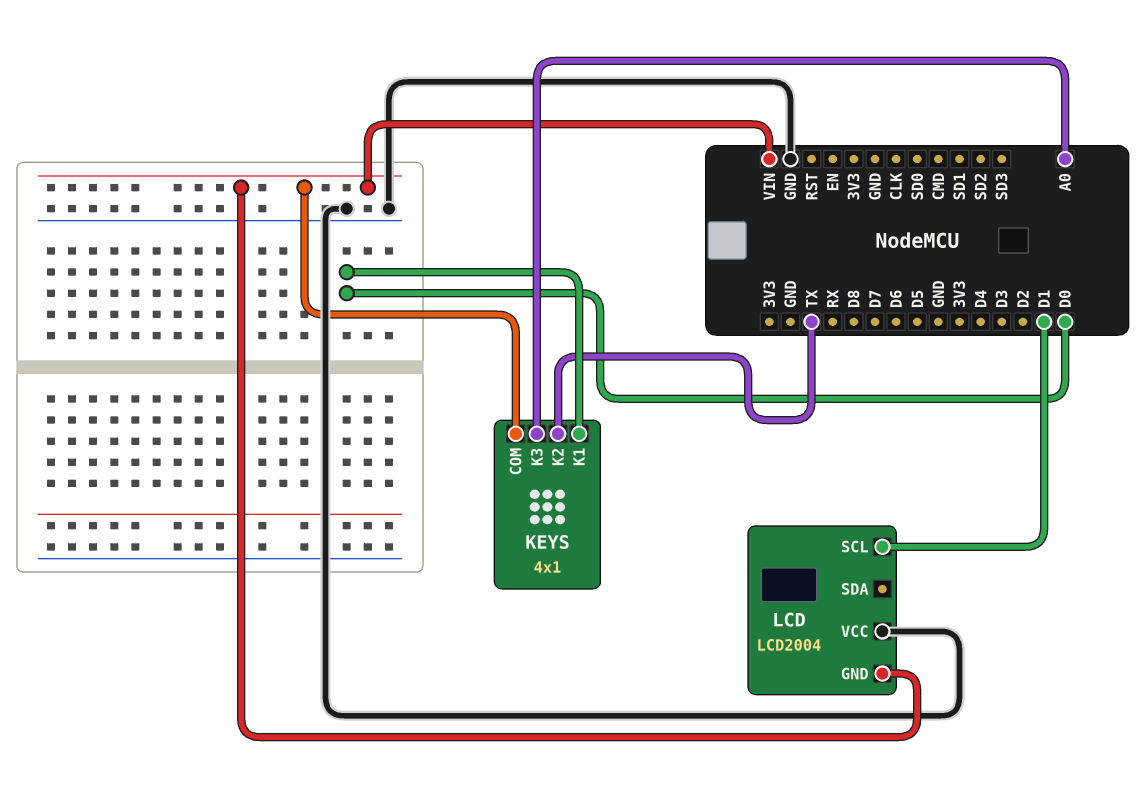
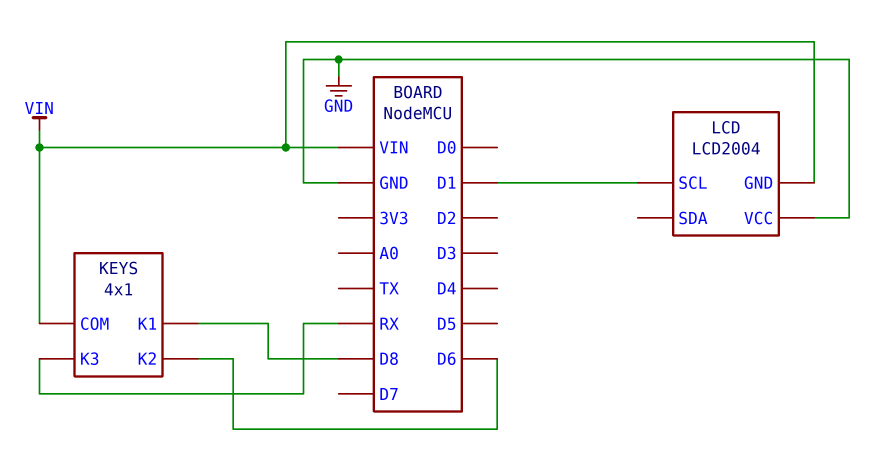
KEYS pin K1: D0 -> D8
KEYS pin K2: TX -> D6
KEYS pin K3: A0 -> RX

